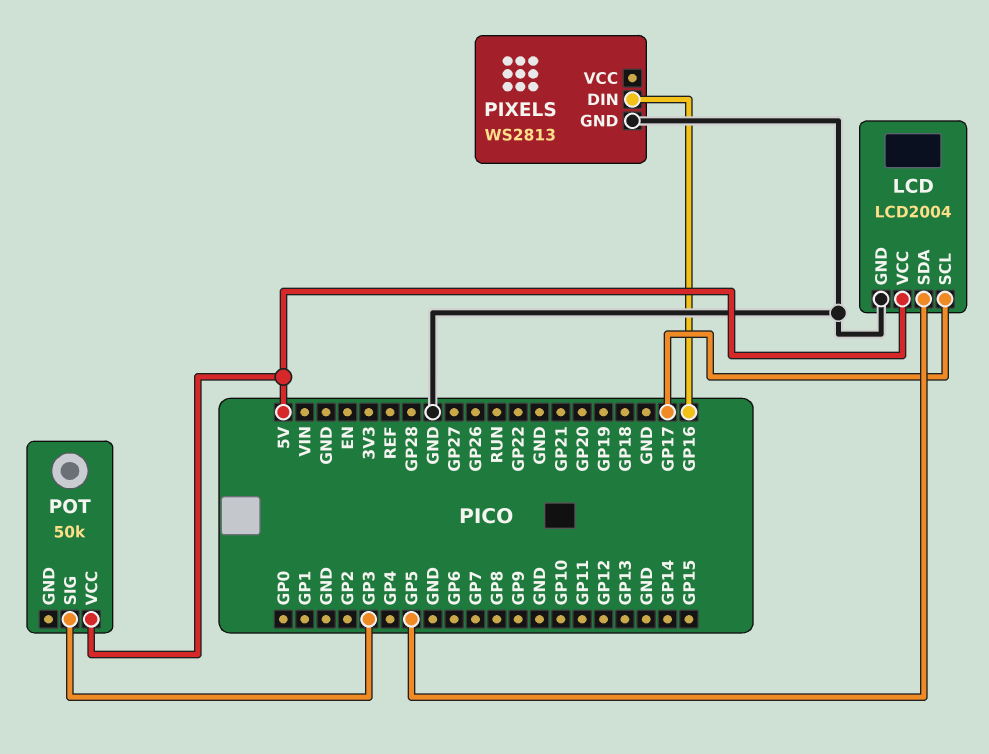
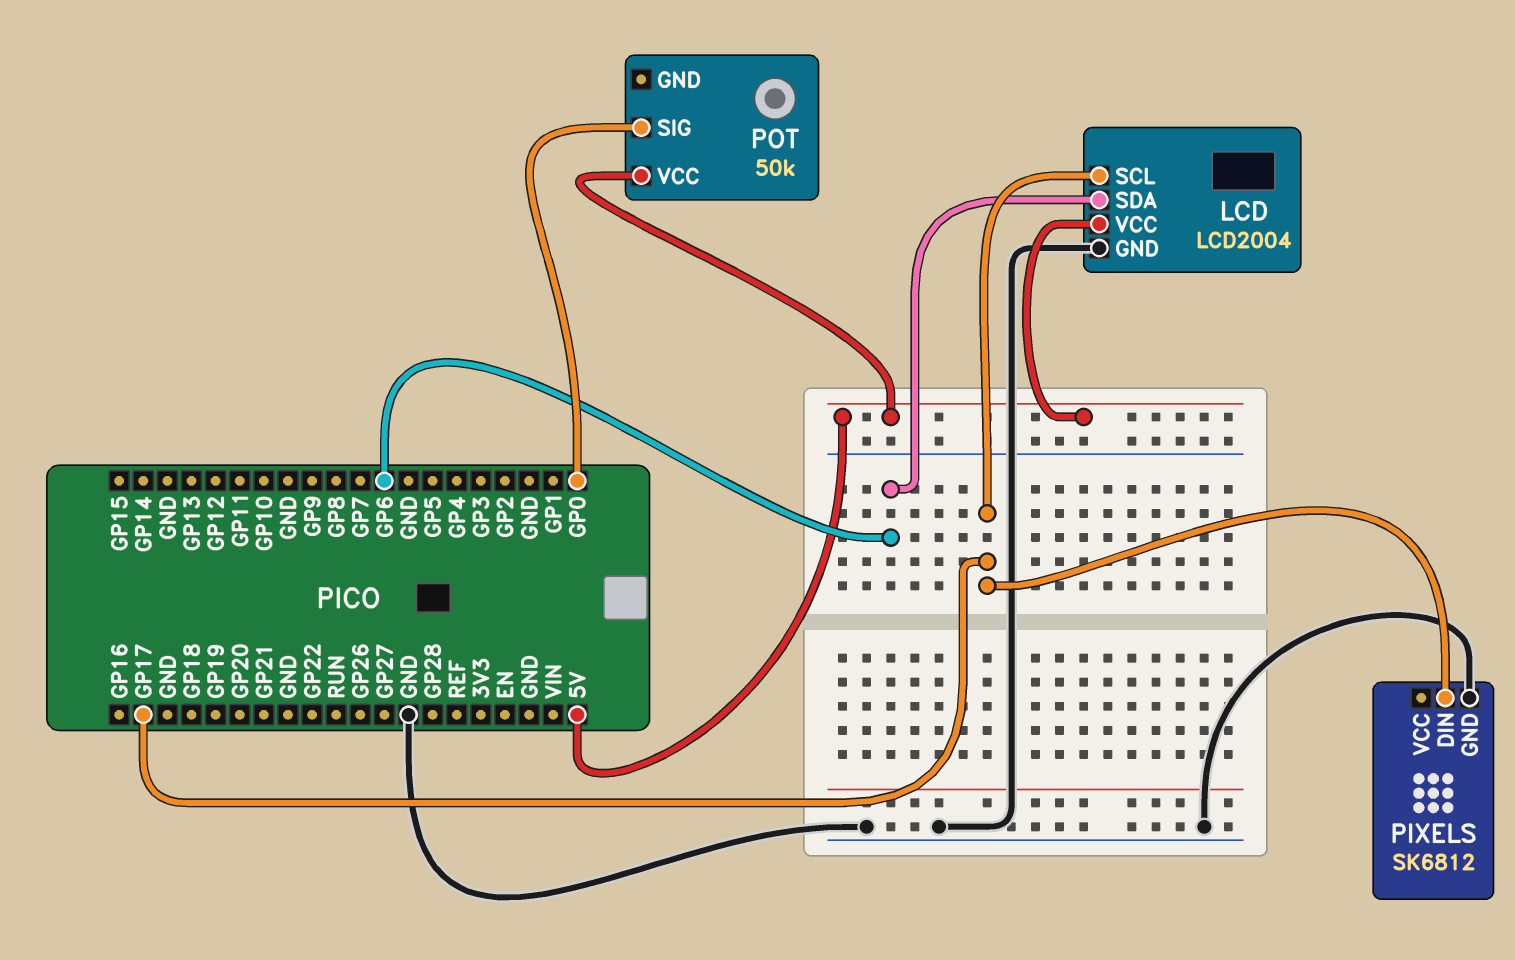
LCD pin SDA: GP5 -> GP6
PIXELS: WS2813 -> SK6812
PIXELS pin DIN: GP16 -> GP17
POT pin SIG: GP3 -> GP0

